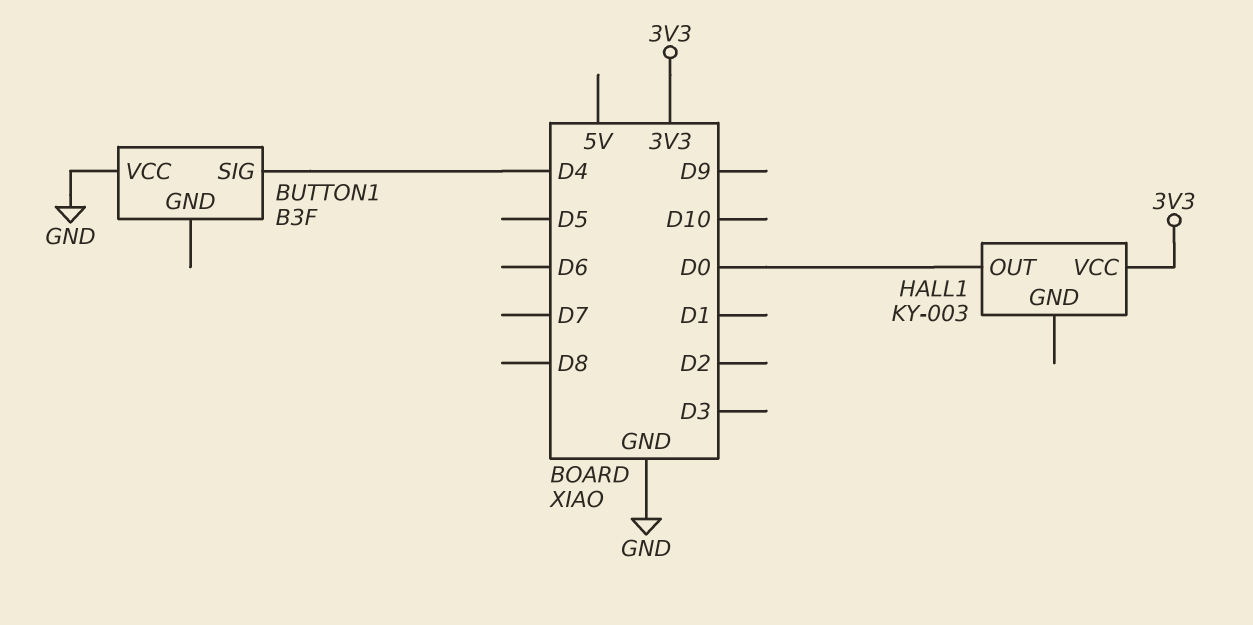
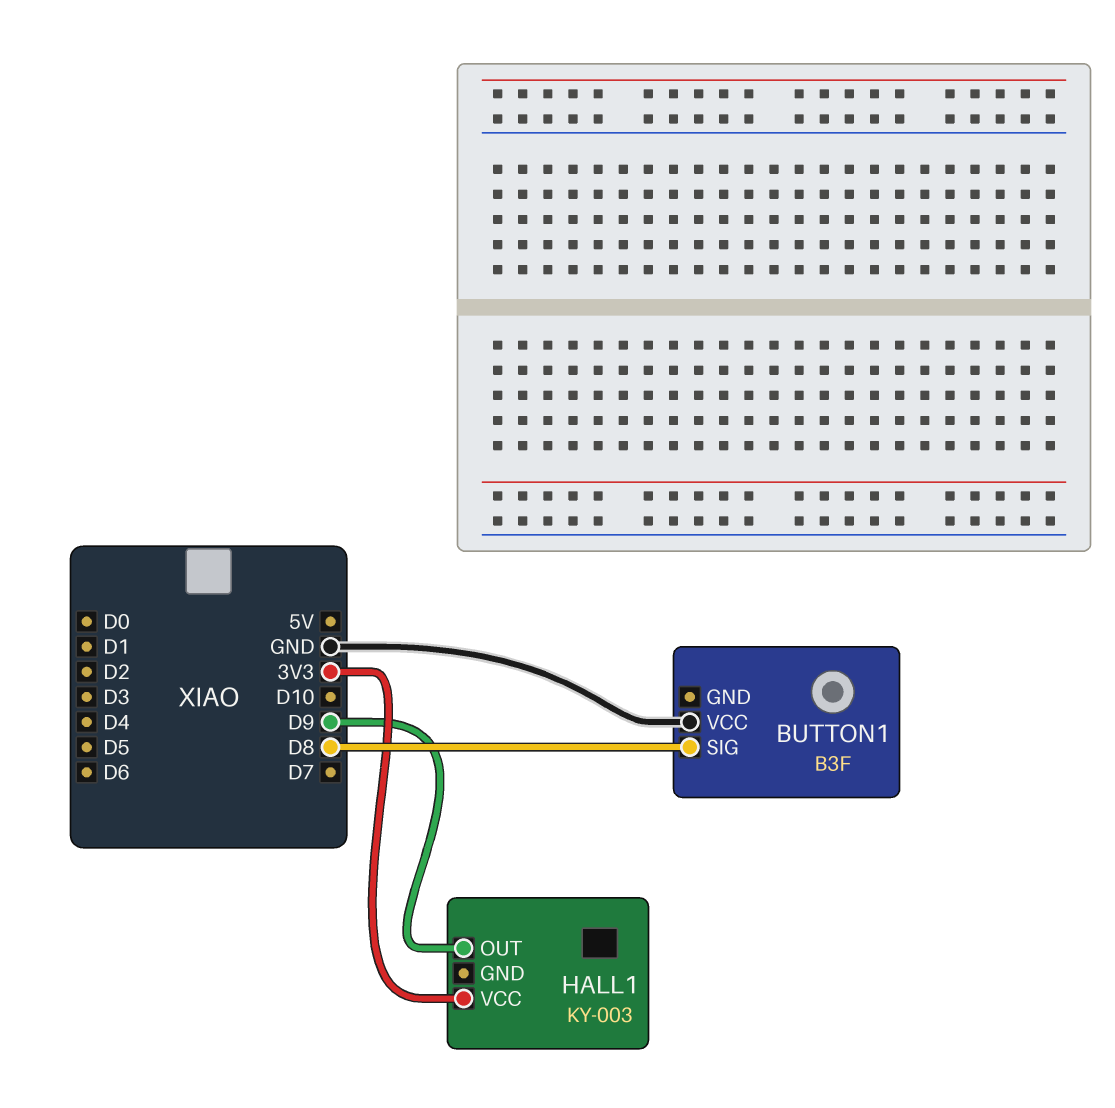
BUTTON1 pin SIG: D4 -> D8
HALL1 pin OUT: D0 -> D9

